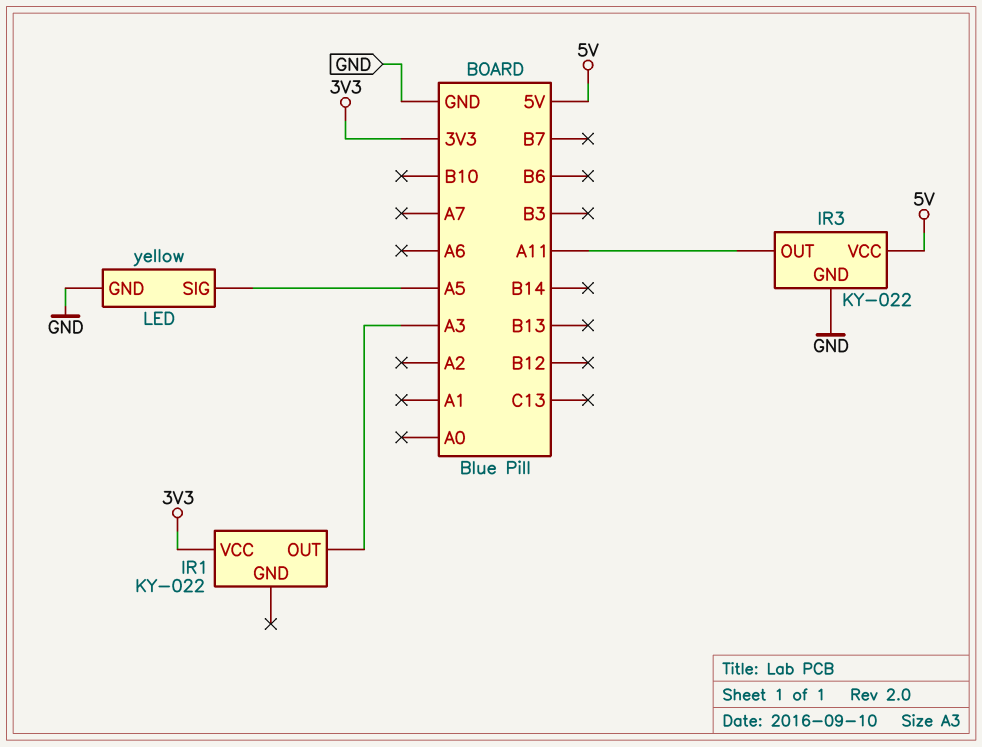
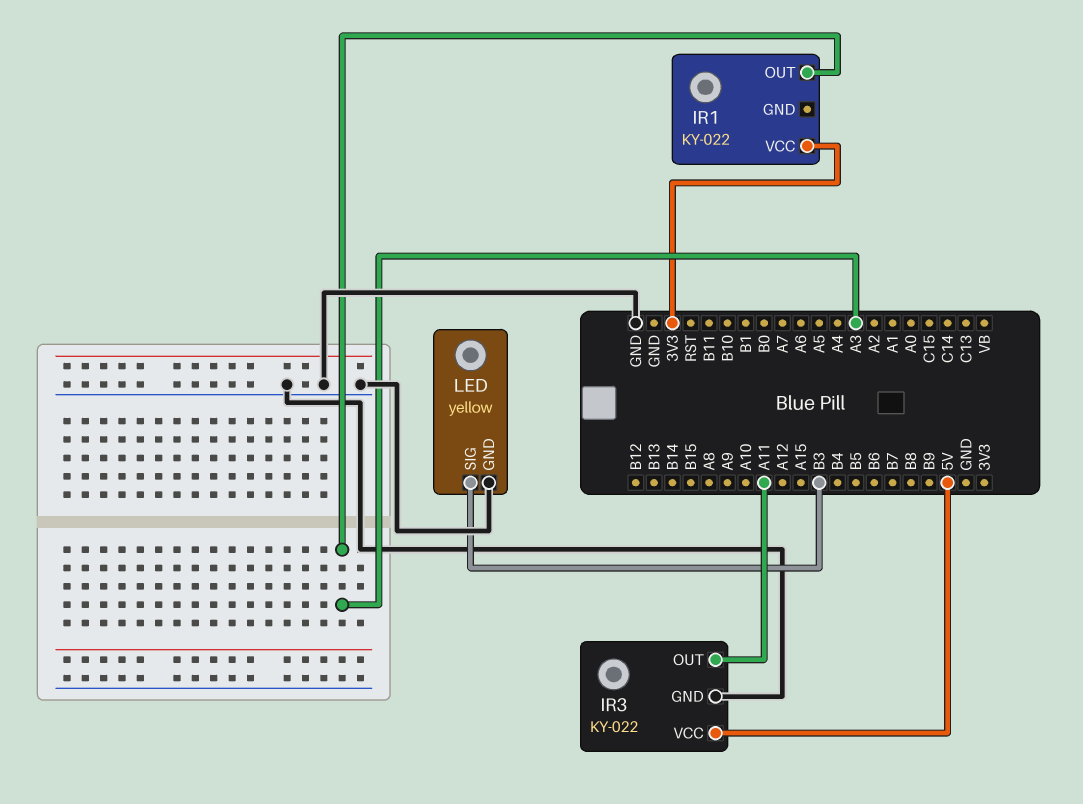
LED pin SIG: A5 -> B3

